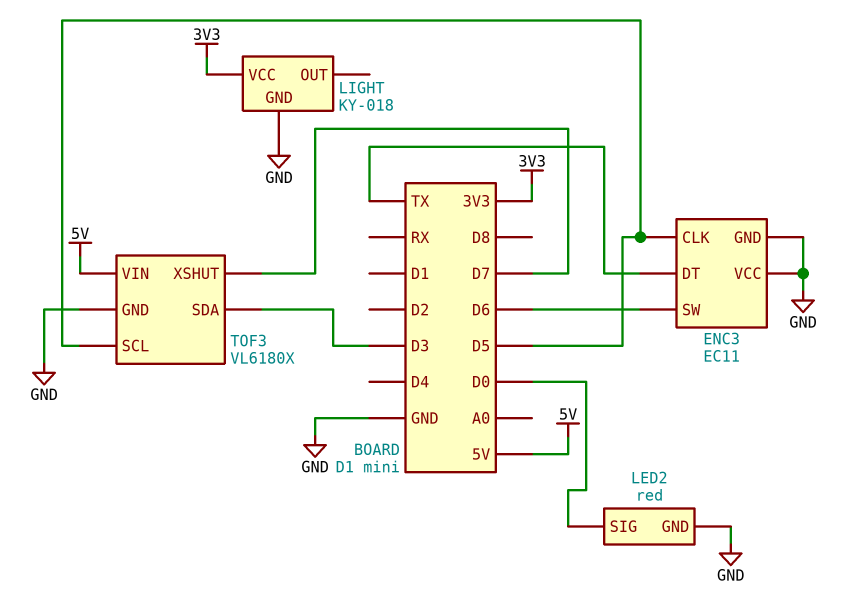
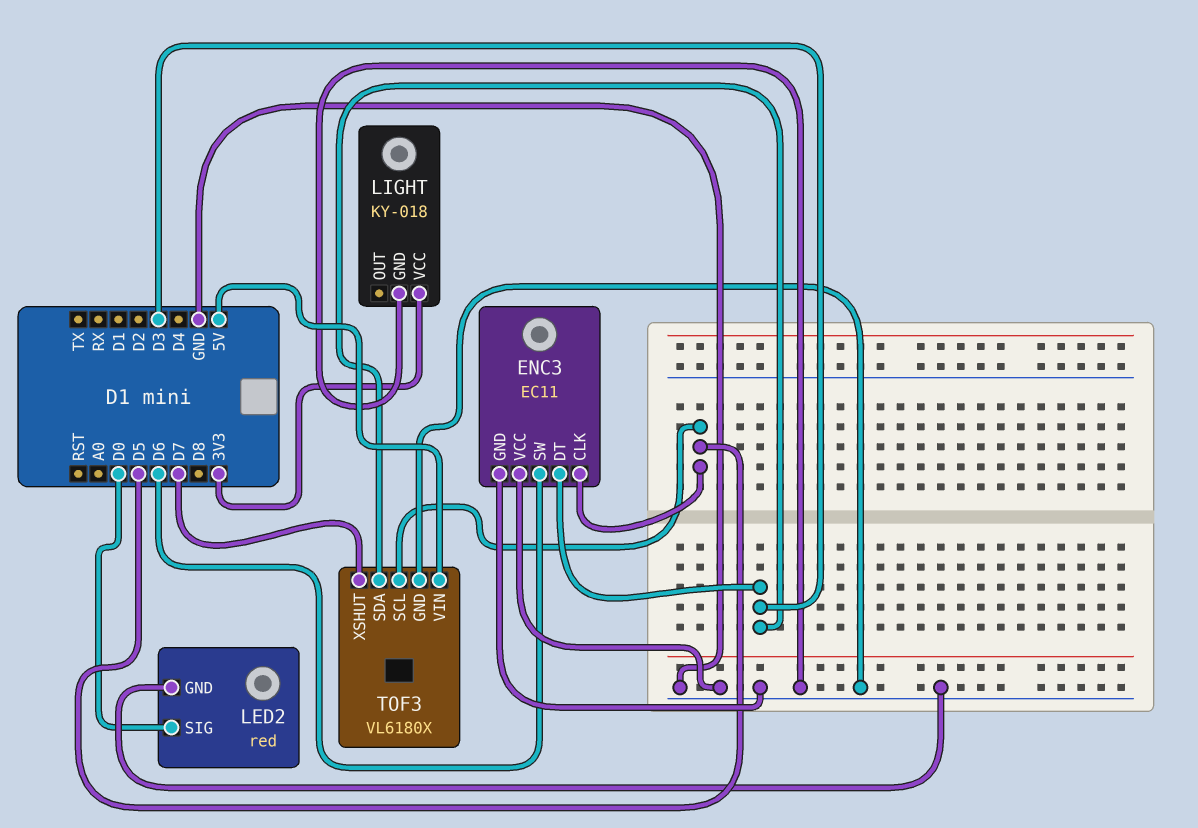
ENC3 pin DT: TX -> D3

